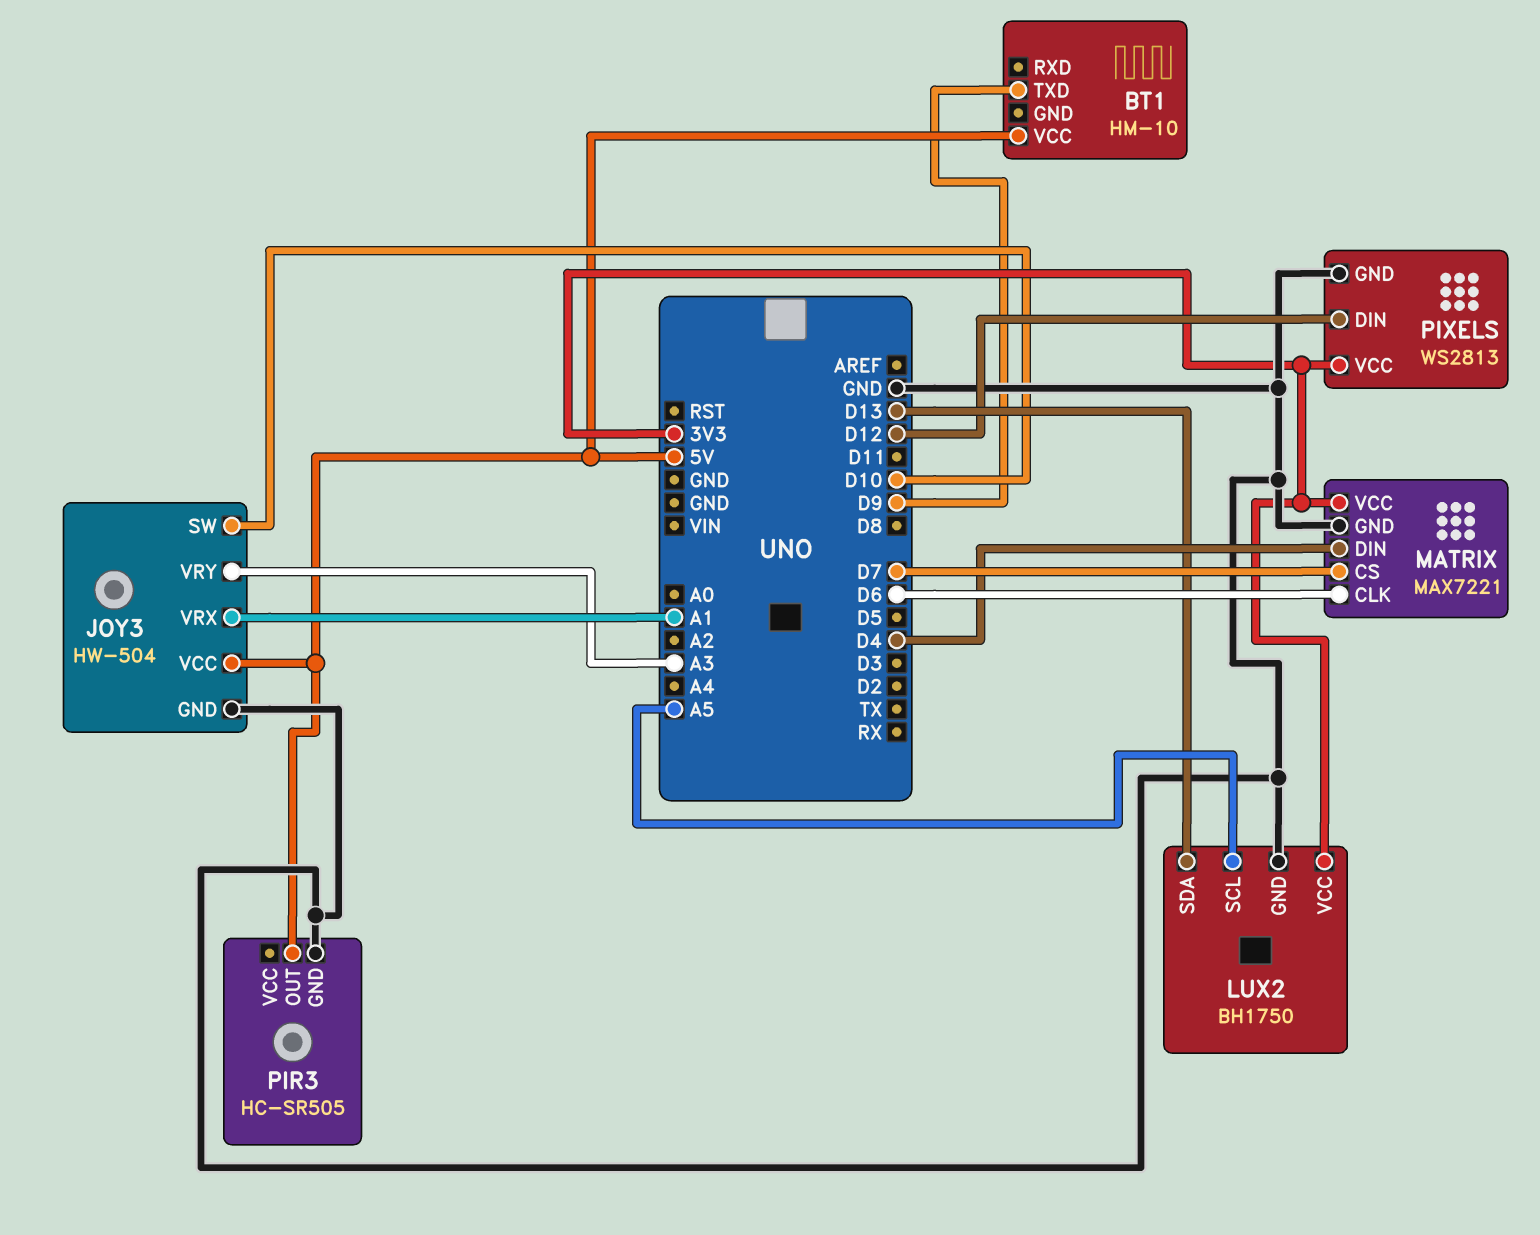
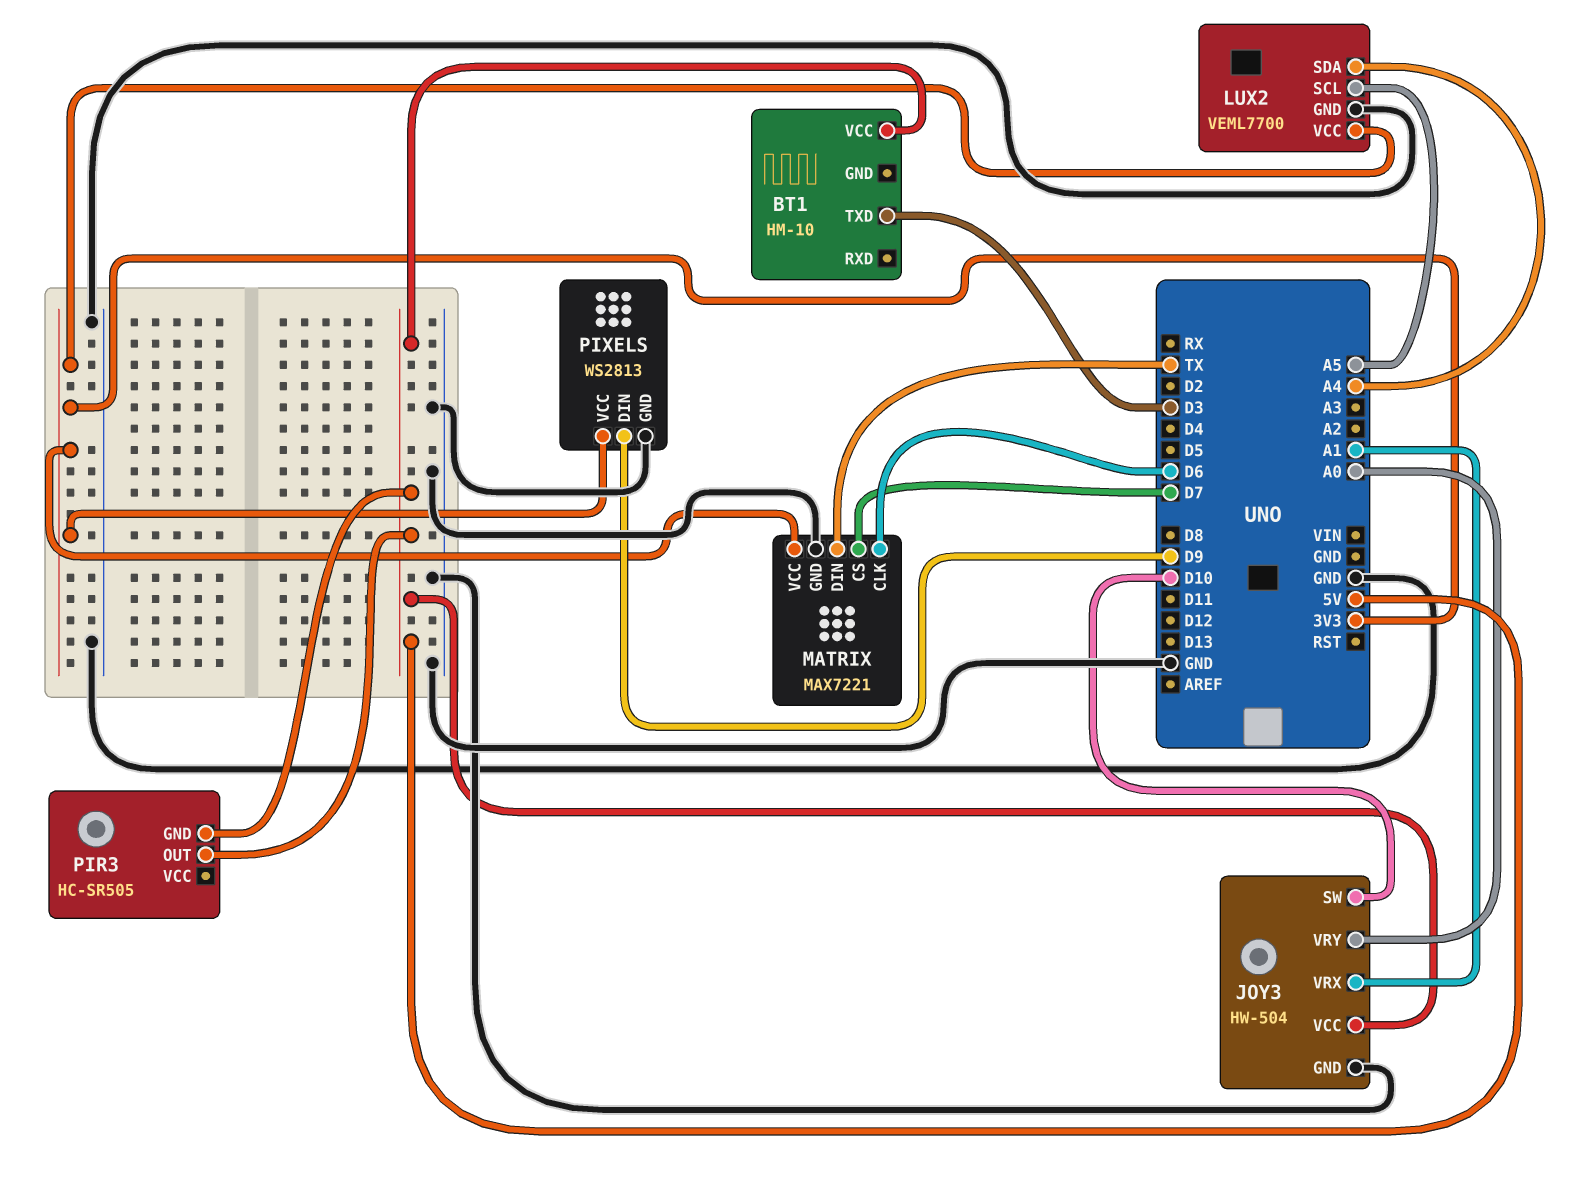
BT1 pin TXD: D9 -> D3
JOY3 pin VRY: A3 -> A0
LUX2: BH1750 -> VEML7700
LUX2 pin SDA: D13 -> A4
MATRIX pin DIN: D4 -> TX
PIR3 pin GND: GND -> 5V
PIXELS pin DIN: D12 -> D9

